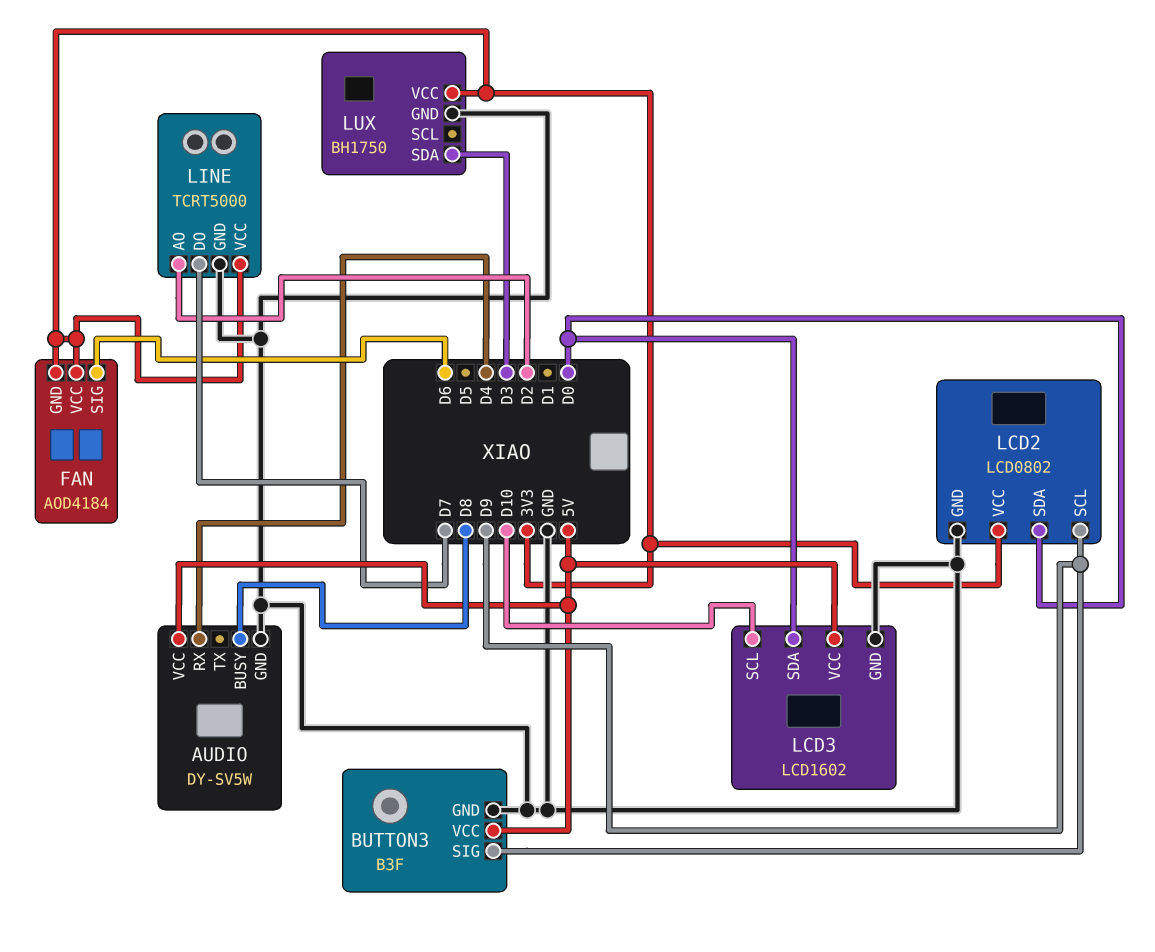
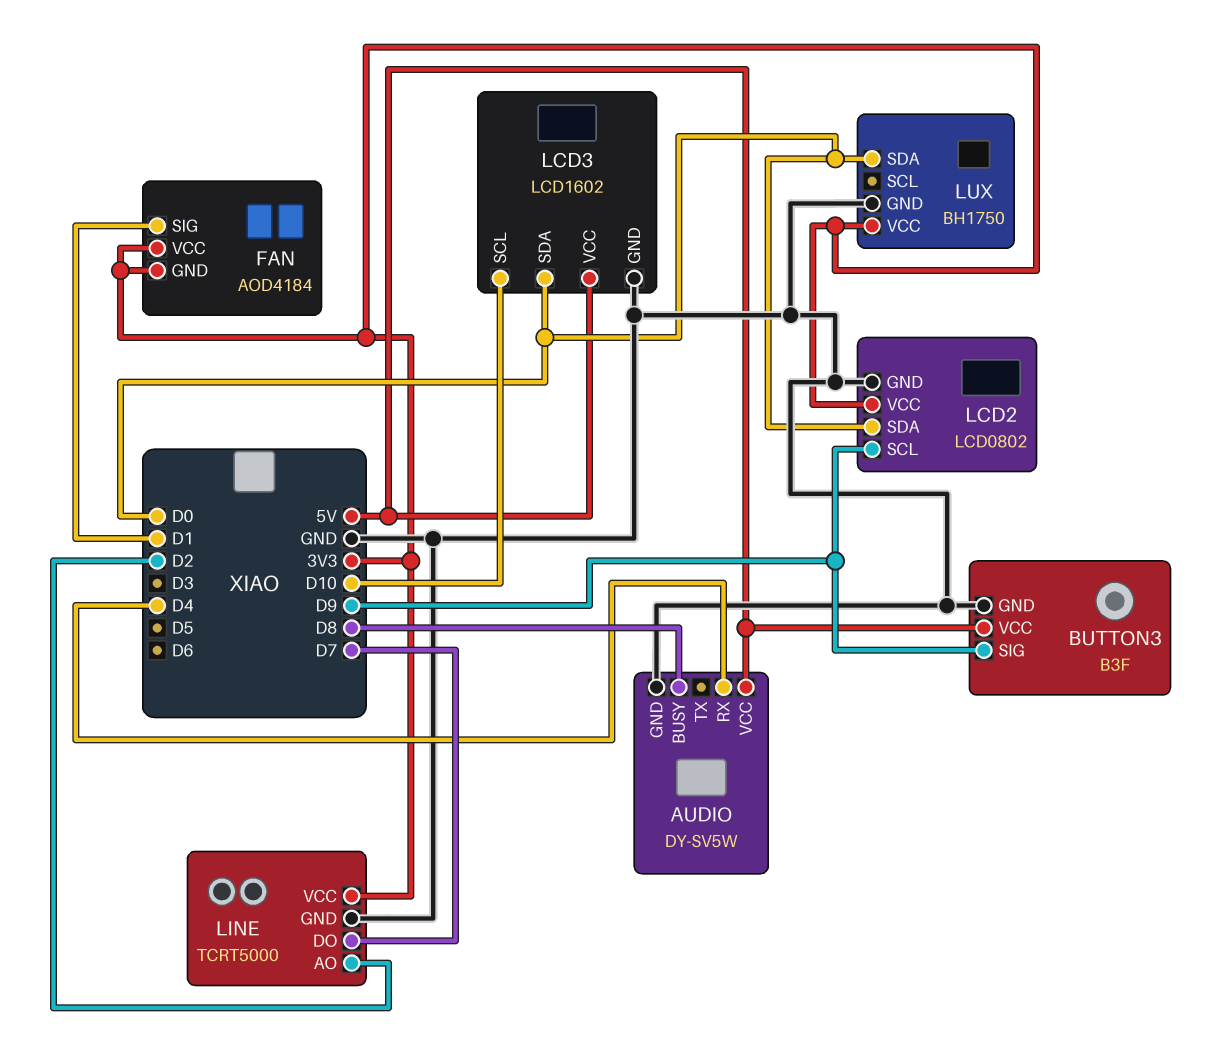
FAN pin SIG: D6 -> D1
LUX pin SDA: D3 -> D0

